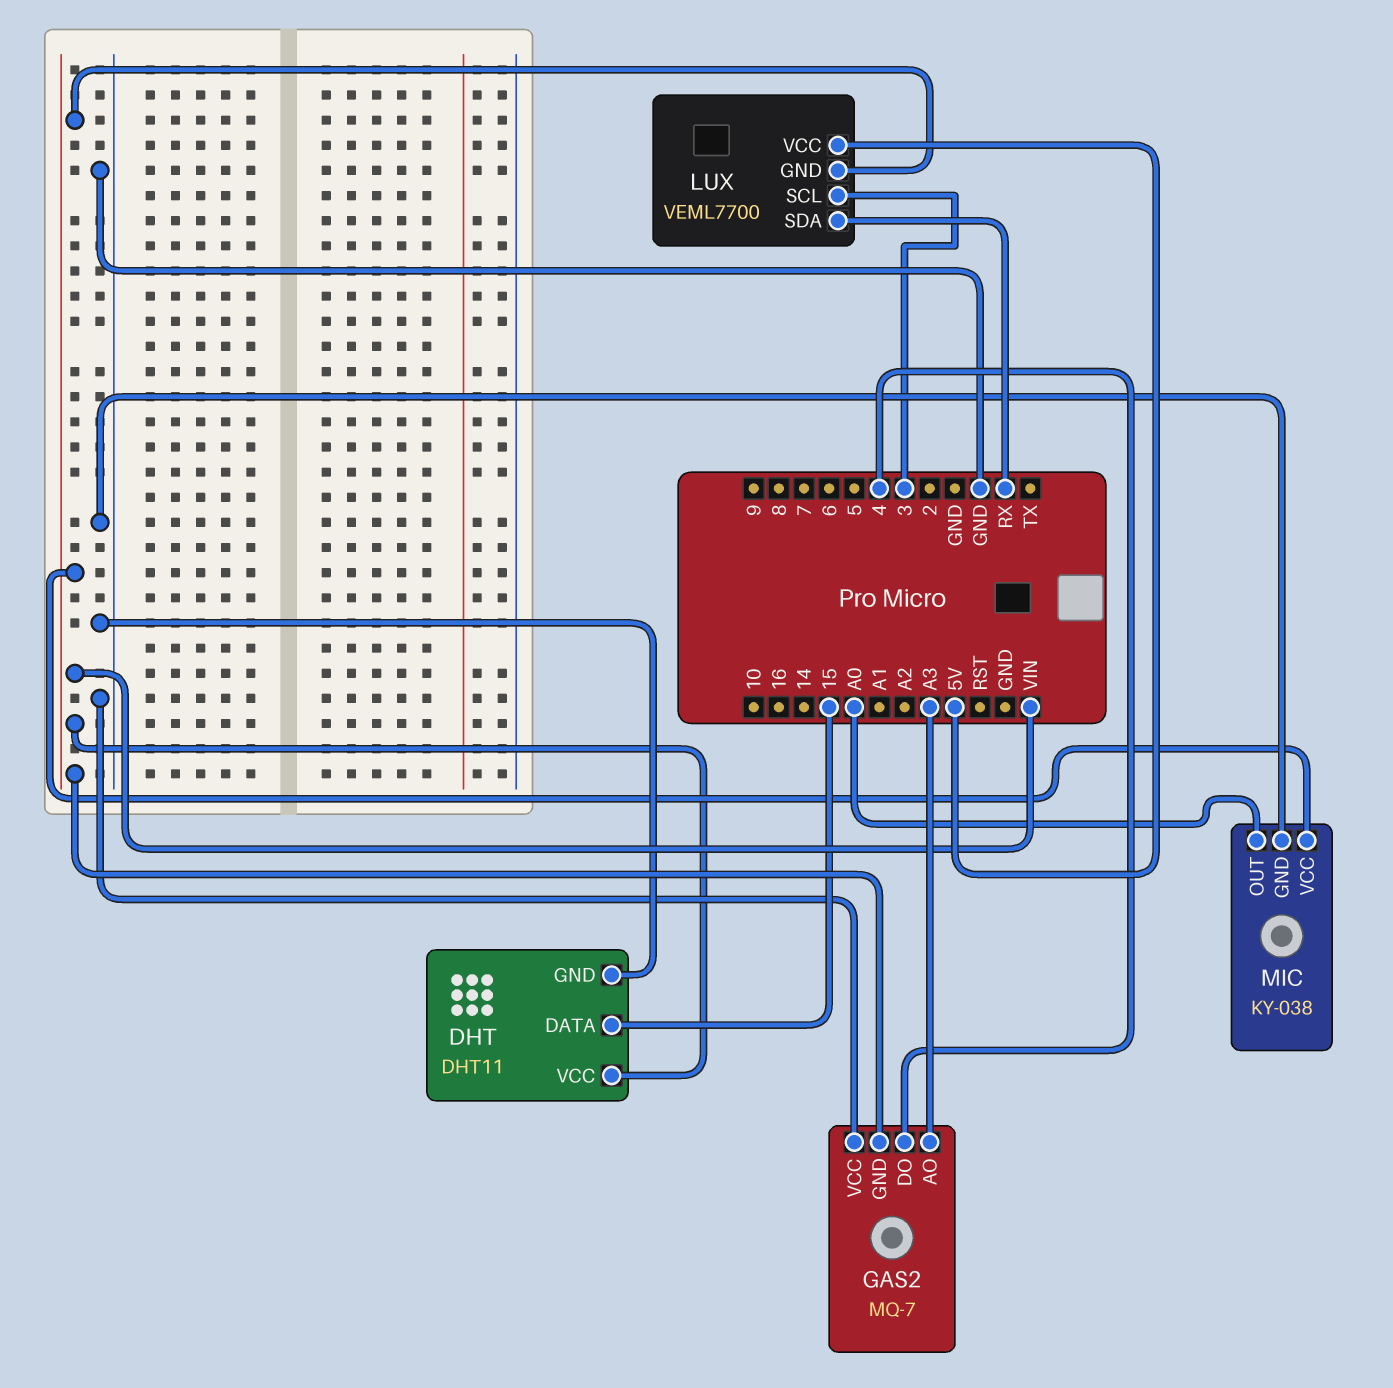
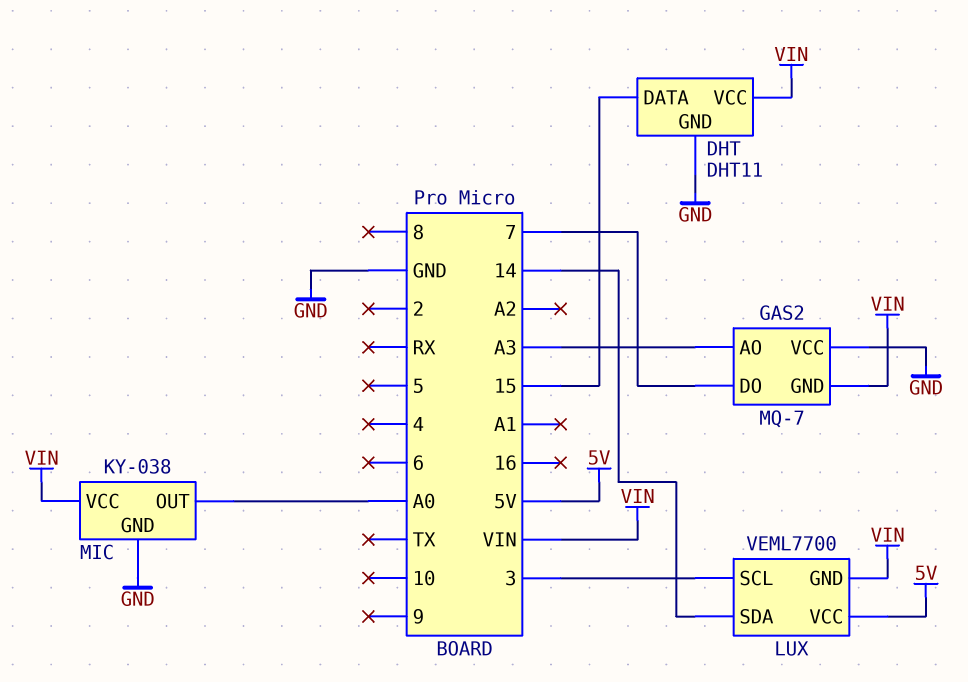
GAS2 pin DO: 4 -> 7
LUX pin SDA: RX -> 14

